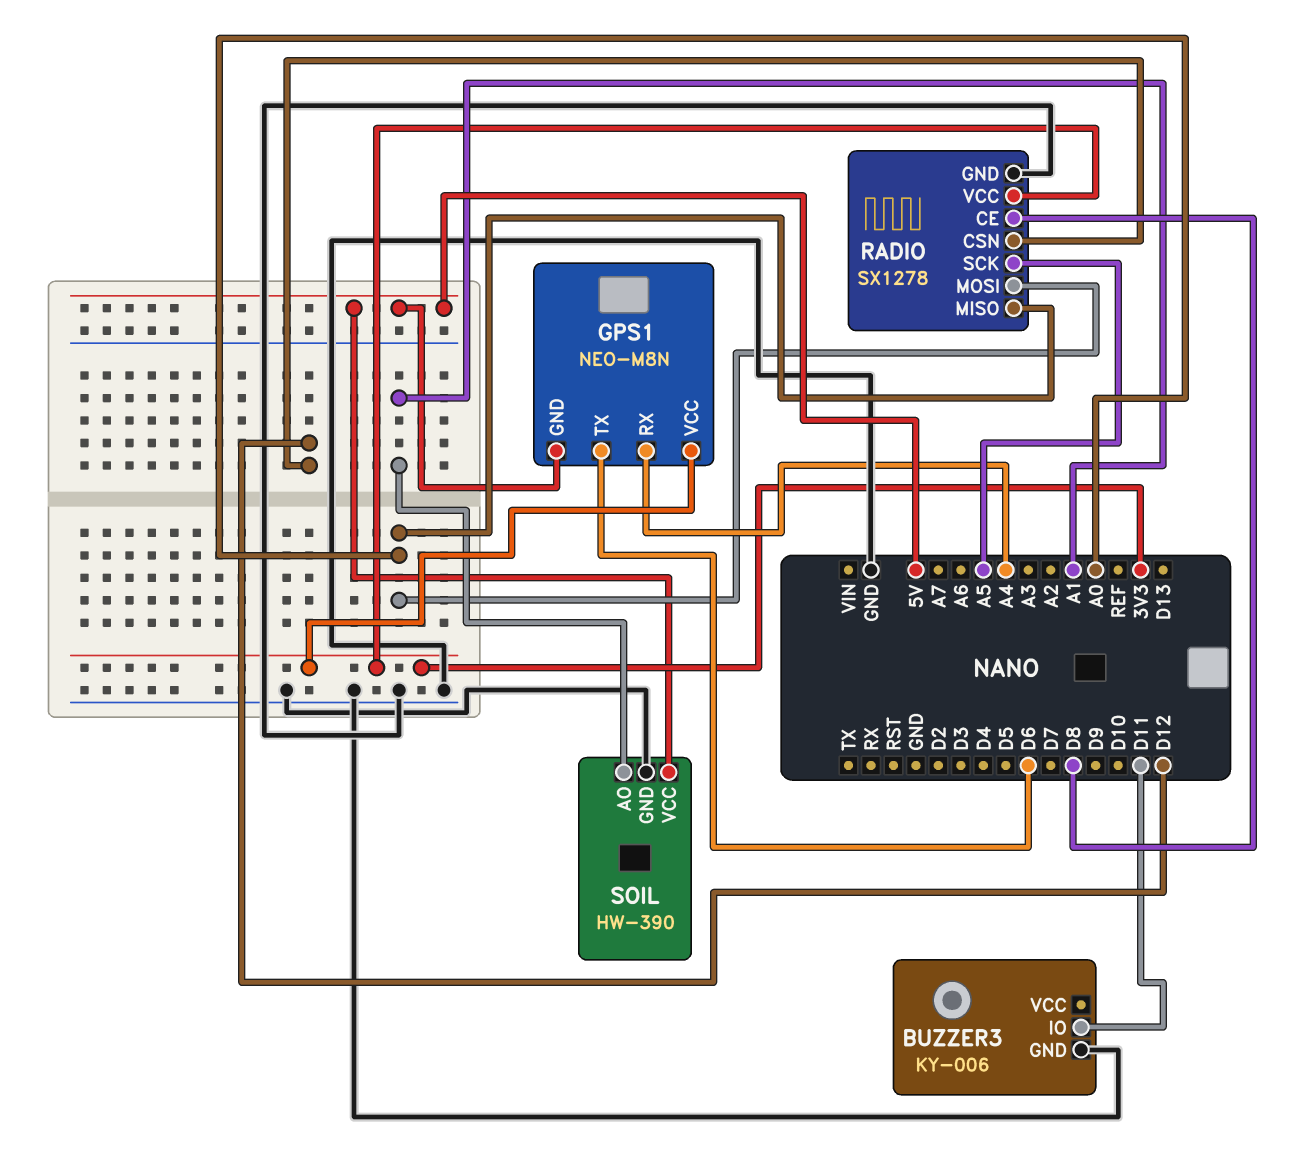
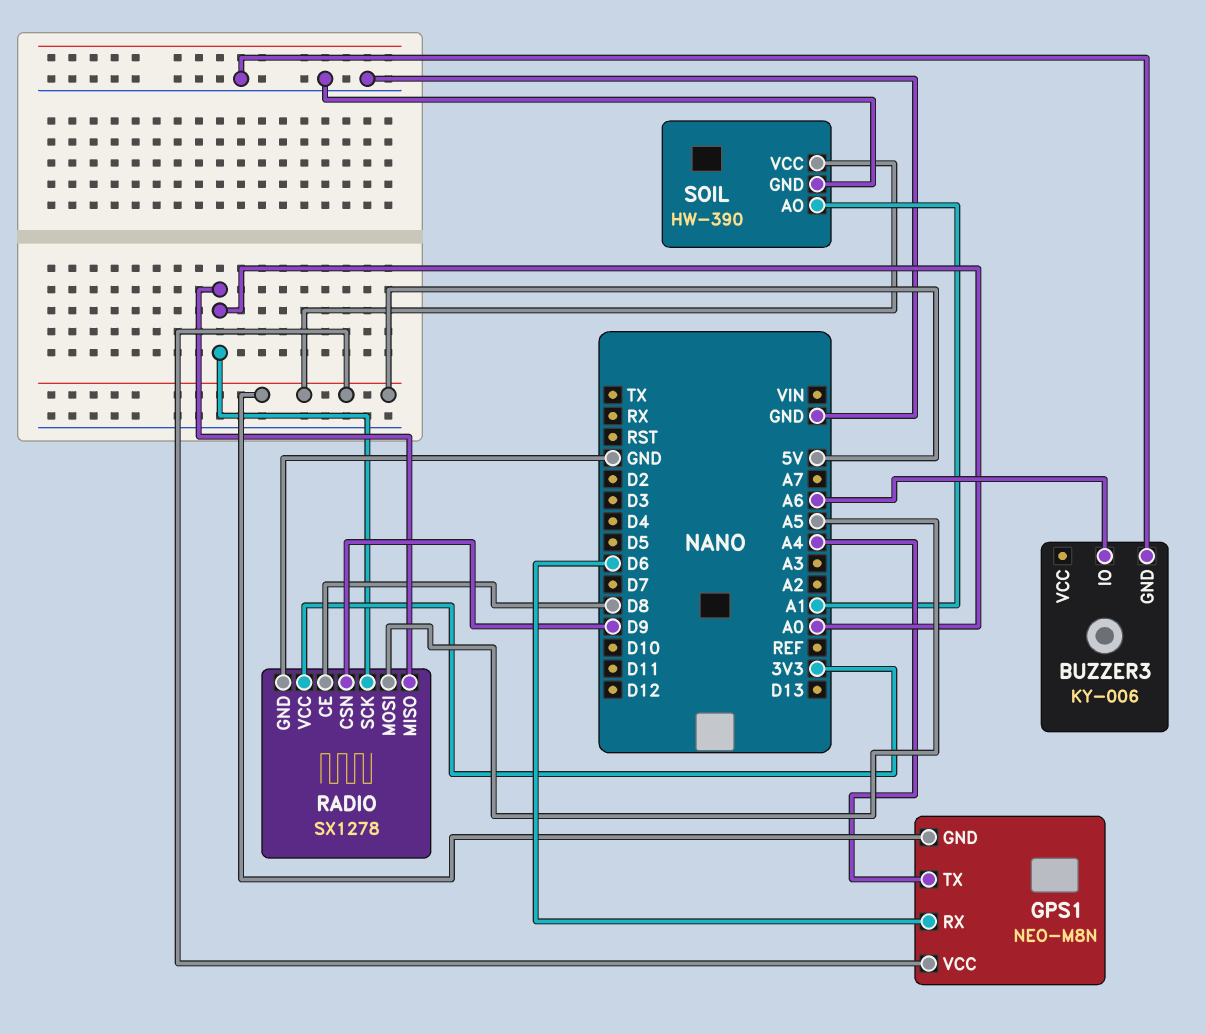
BUZZER3 pin IO: D11 -> A6
GPS1 pin RX: A4 -> D6
GPS1 pin TX: D6 -> A4
GPS1 pin VCC: 3V3 -> 5V
RADIO pin CSN: D12 -> D9
RADIO pin MOSI: A0 -> A5
RADIO pin SCK: A5 -> A0

